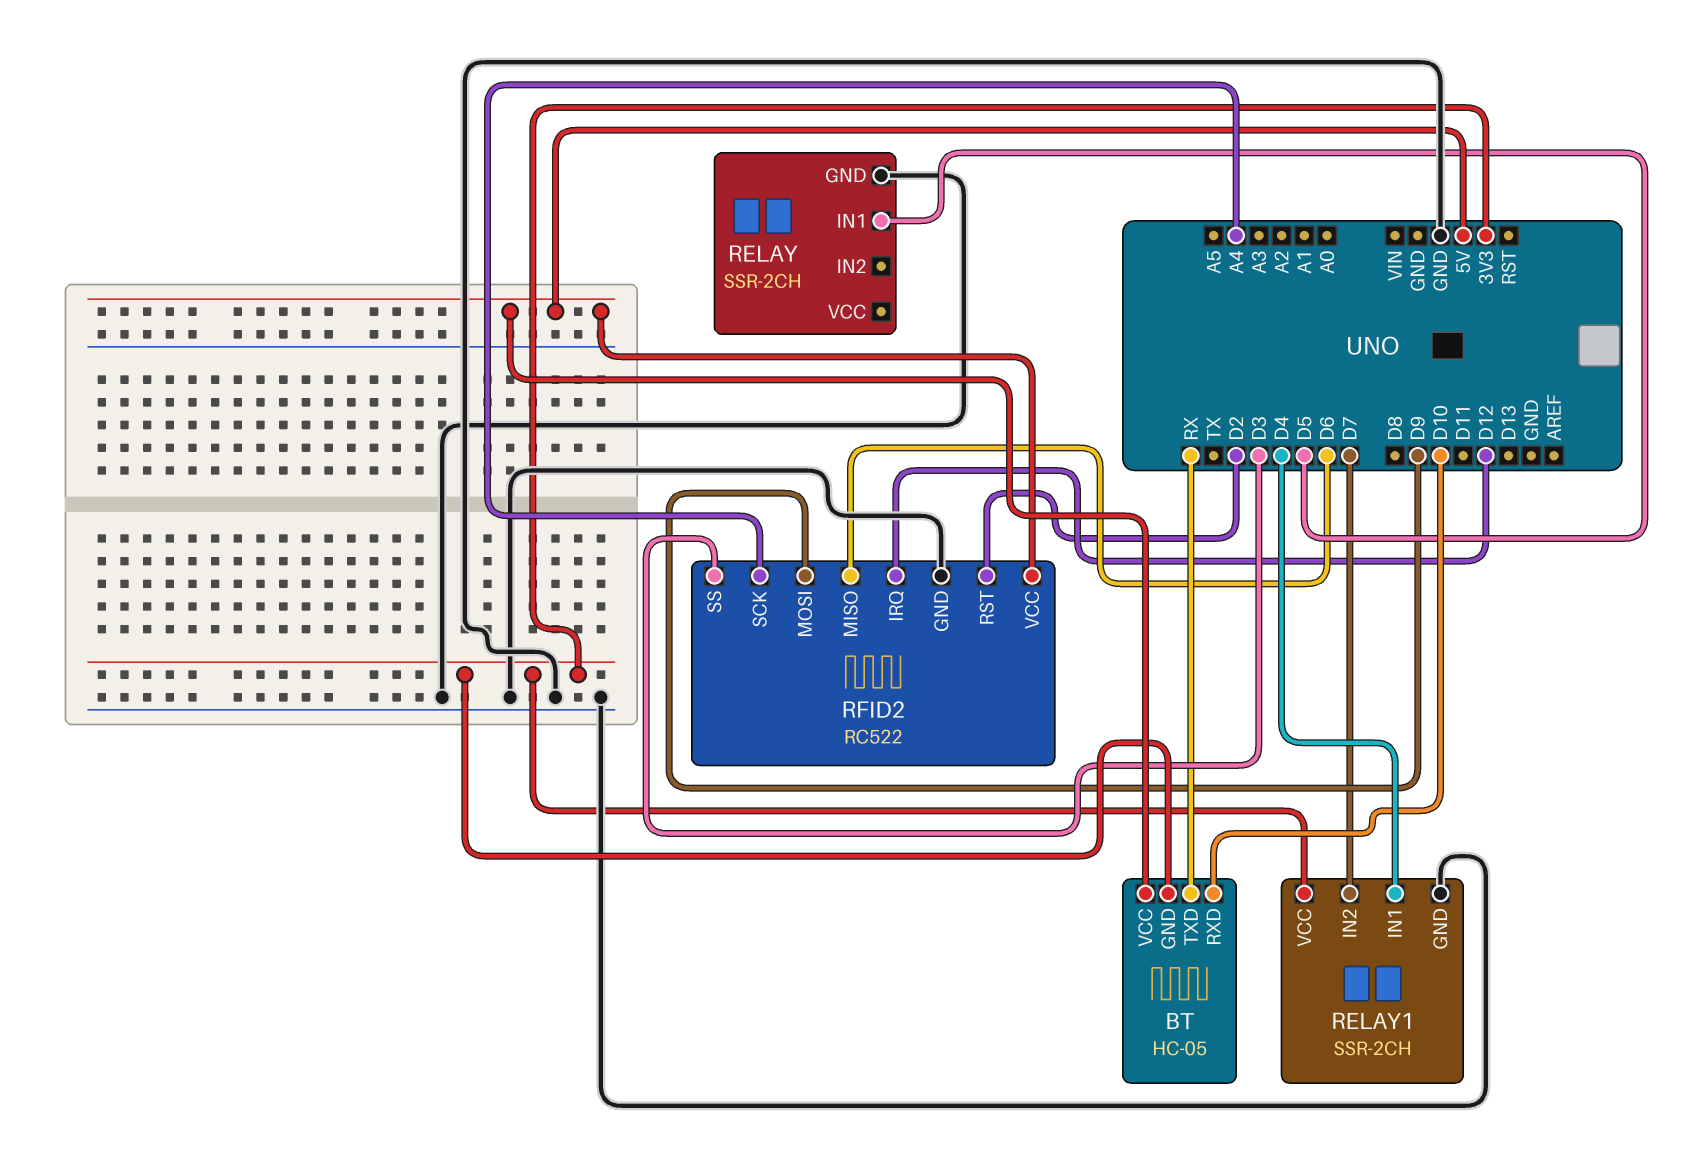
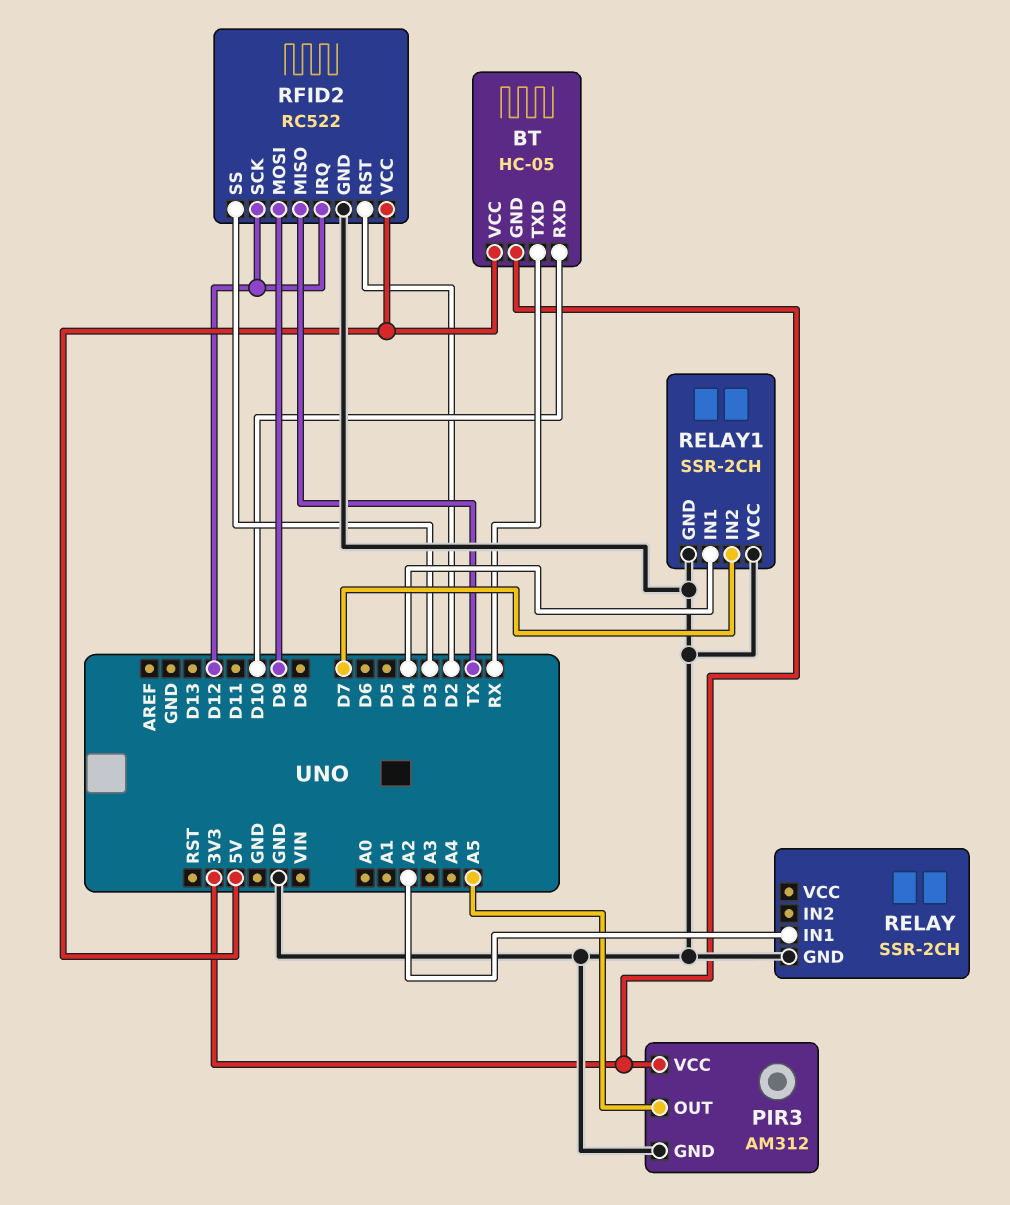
PIR3: none -> AM312
PIR3 pin GND: none -> GND
PIR3 pin OUT: none -> A5
PIR3 pin VCC: none -> 3V3
RELAY pin IN1: D5 -> A2
RELAY1 pin VCC: 3V3 -> GND
RFID2 pin MISO: D6 -> TX
RFID2 pin SCK: A4 -> D12

